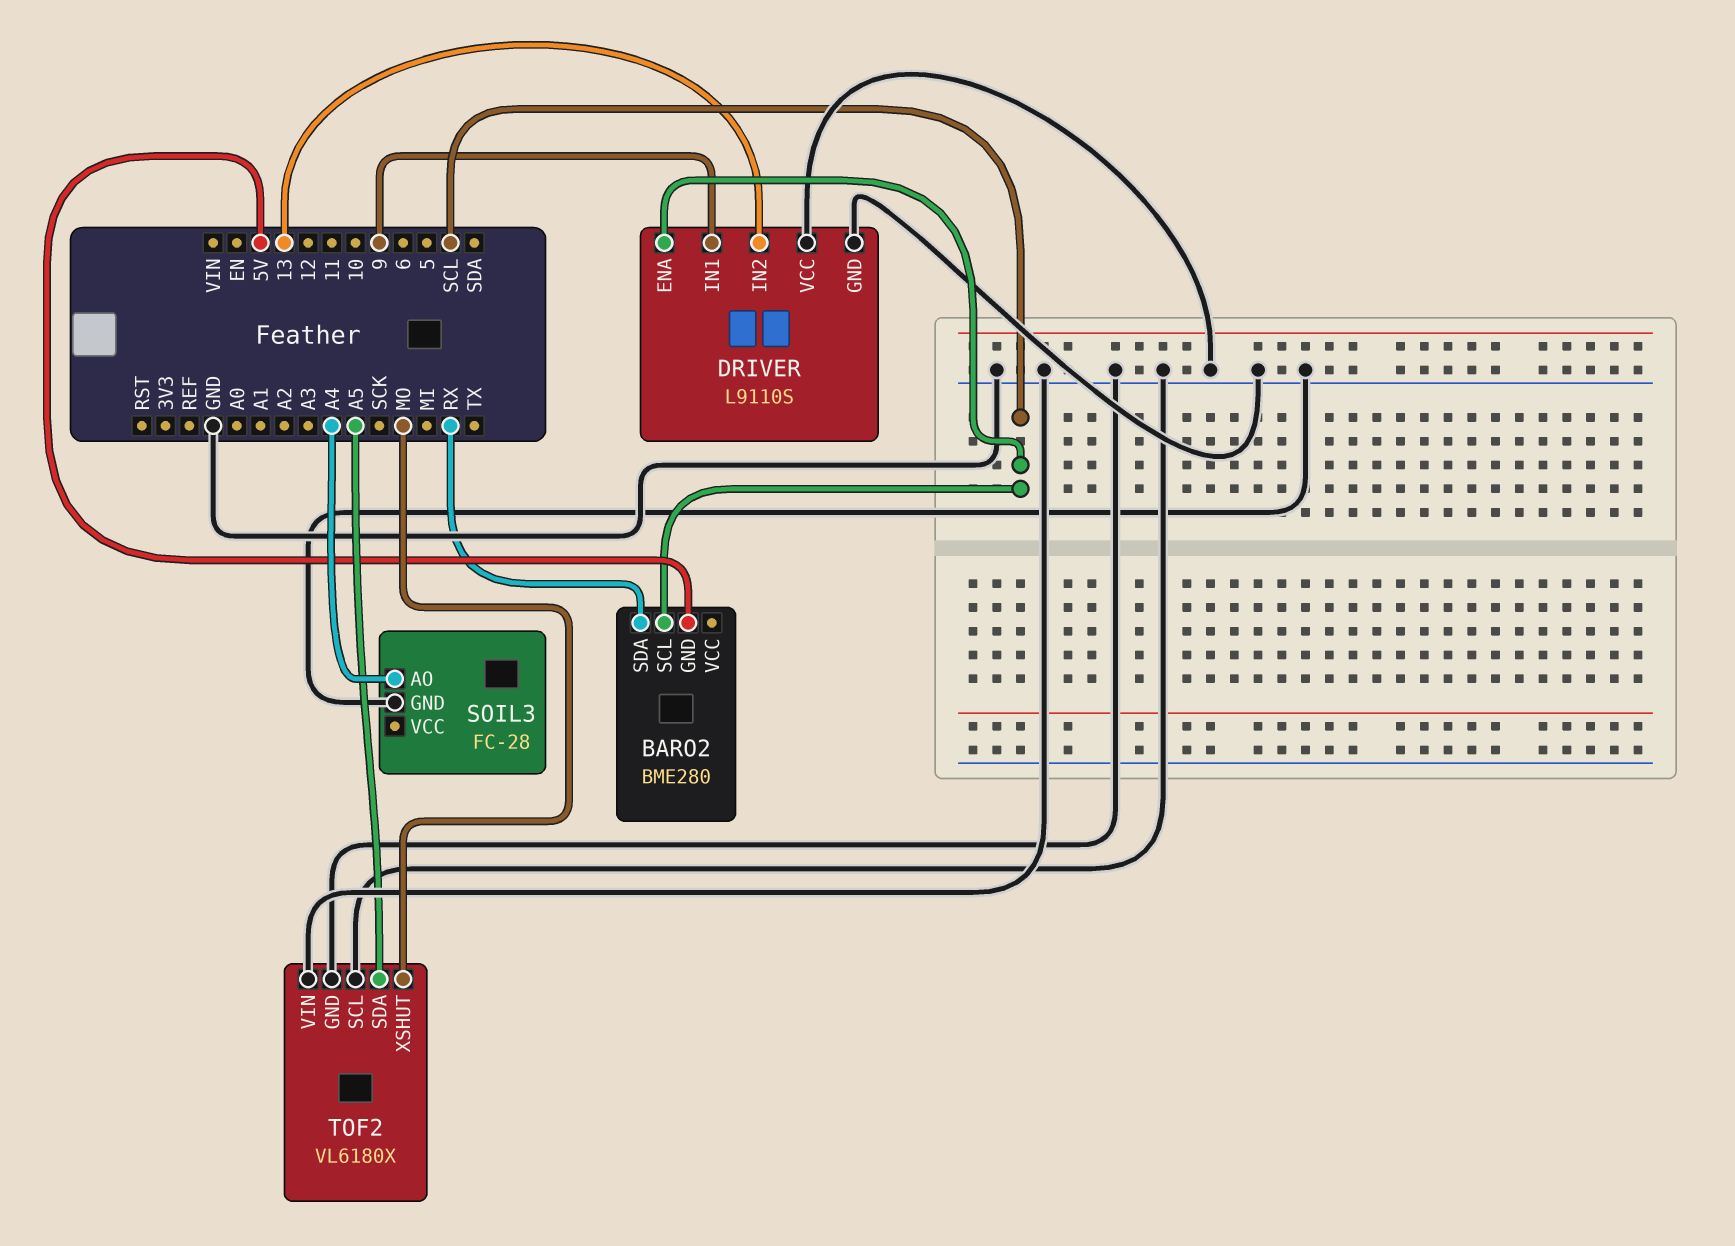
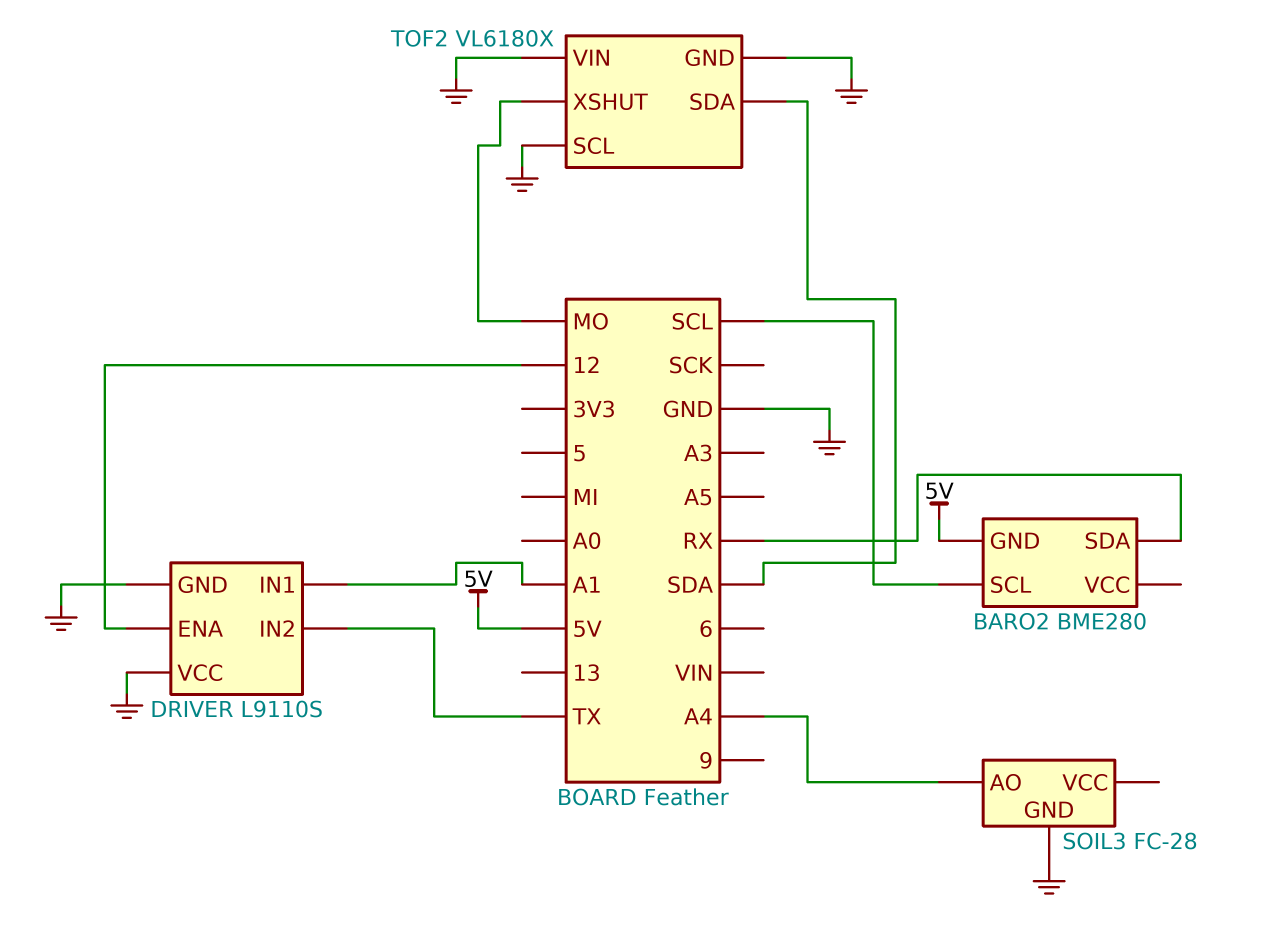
DRIVER pin ENA: SCL -> 12
DRIVER pin IN1: 9 -> A1
DRIVER pin IN2: 13 -> TX
TOF2 pin SDA: A5 -> SDA

